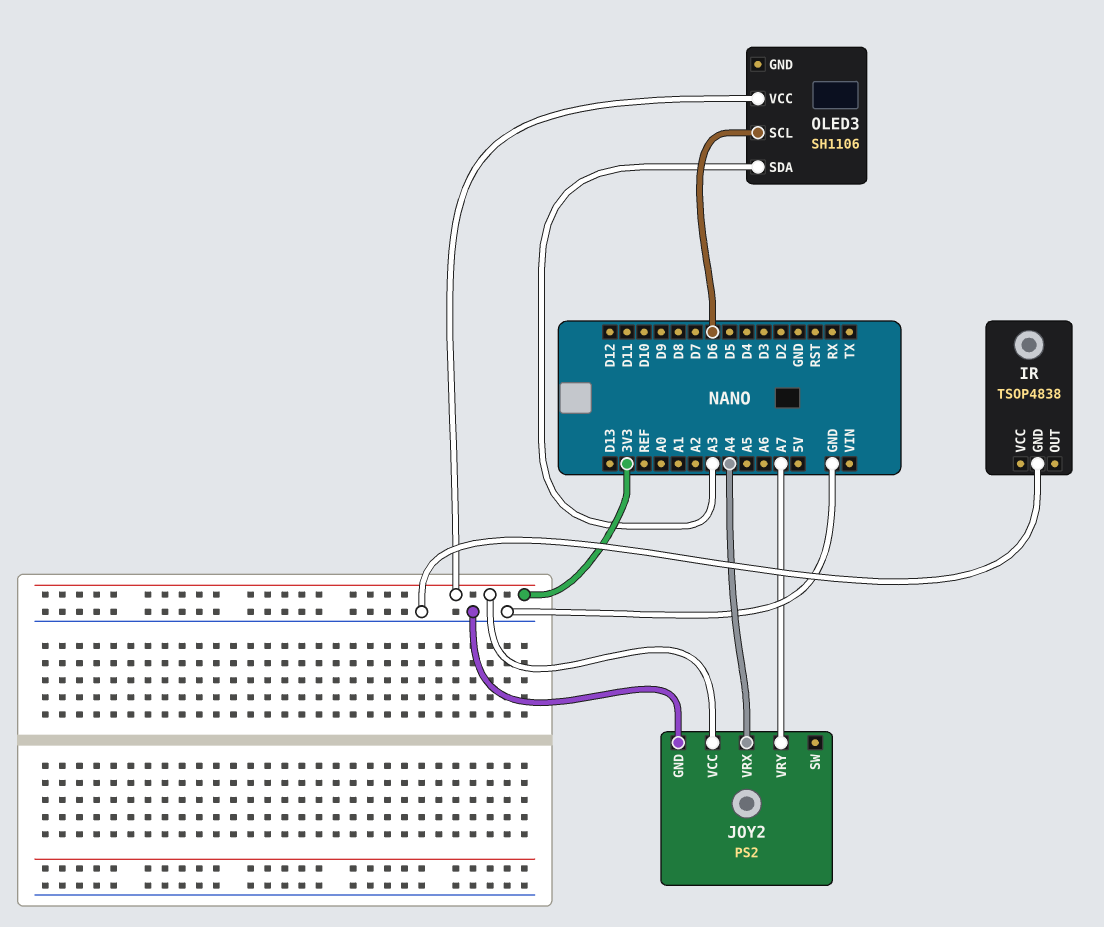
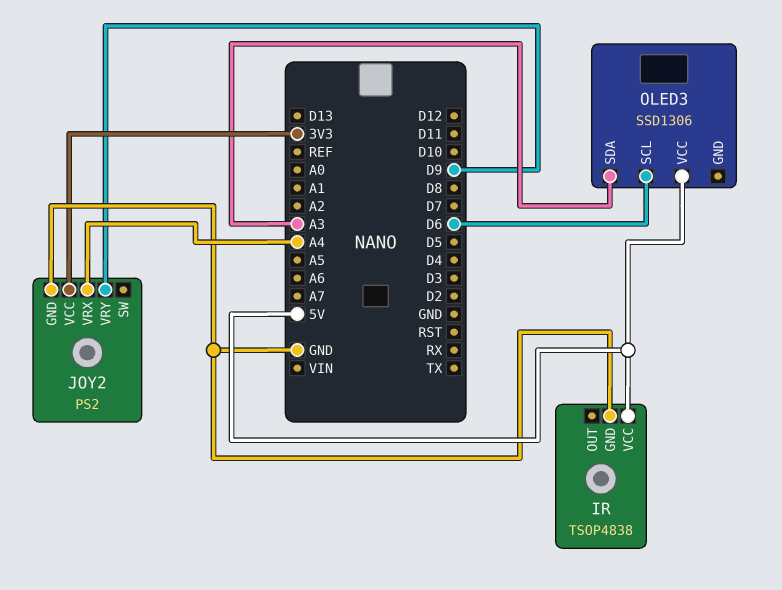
IR pin VCC: none -> 5V
JOY2 pin VRY: A7 -> D9
OLED3: SH1106 -> SSD1306
OLED3 pin VCC: 3V3 -> 5V

